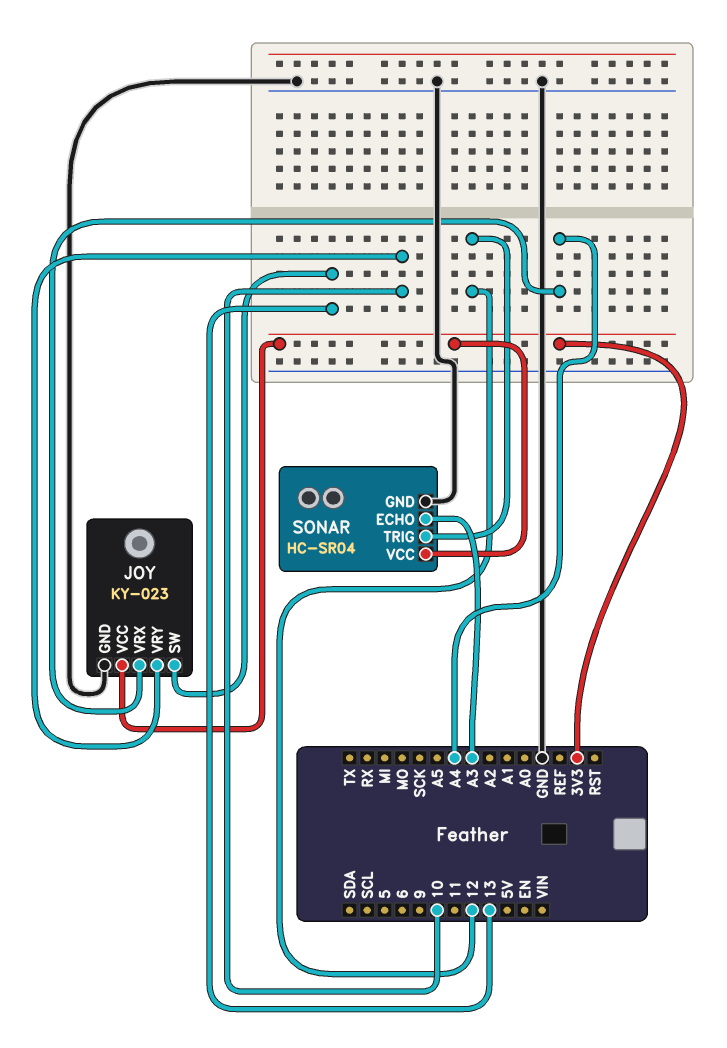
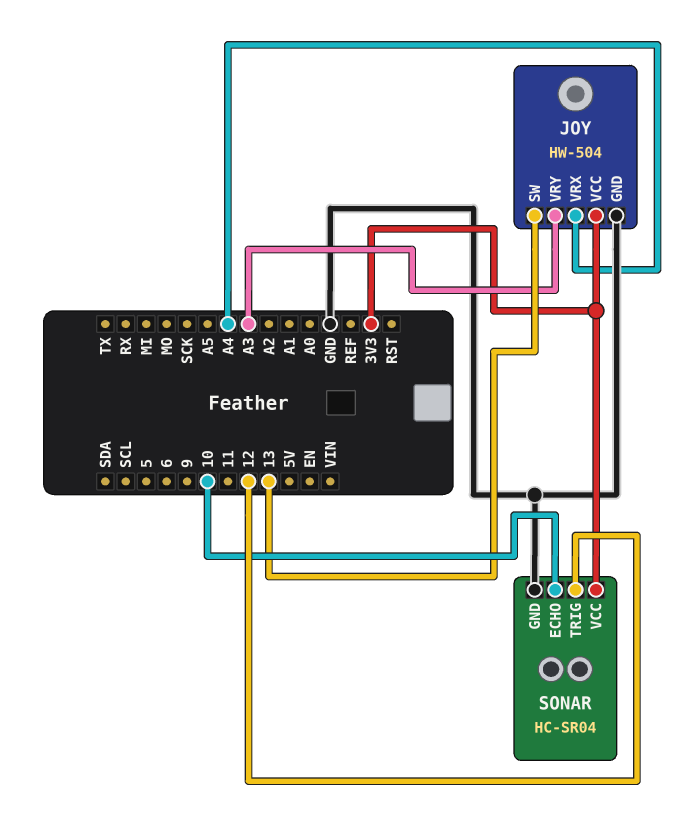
JOY: KY-023 -> HW-504
JOY pin VRY: 10 -> A3
SONAR pin ECHO: A3 -> 10

